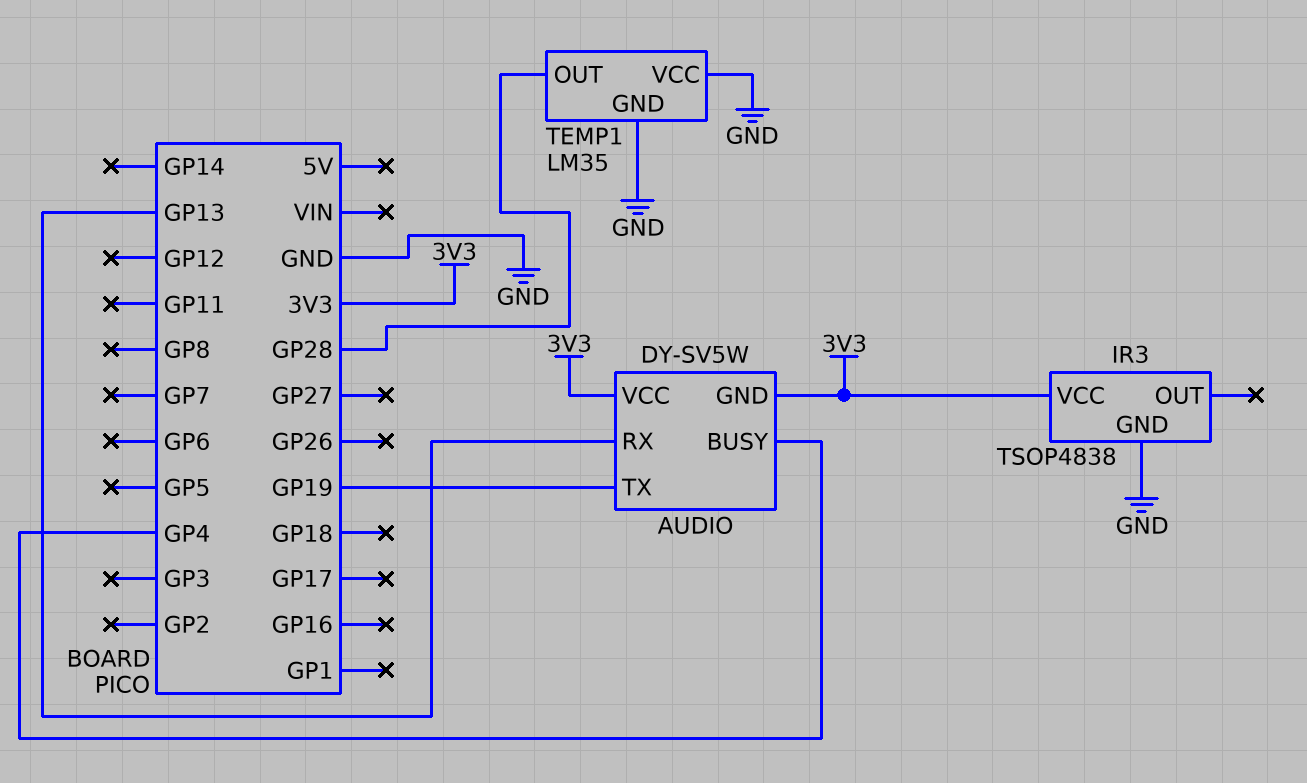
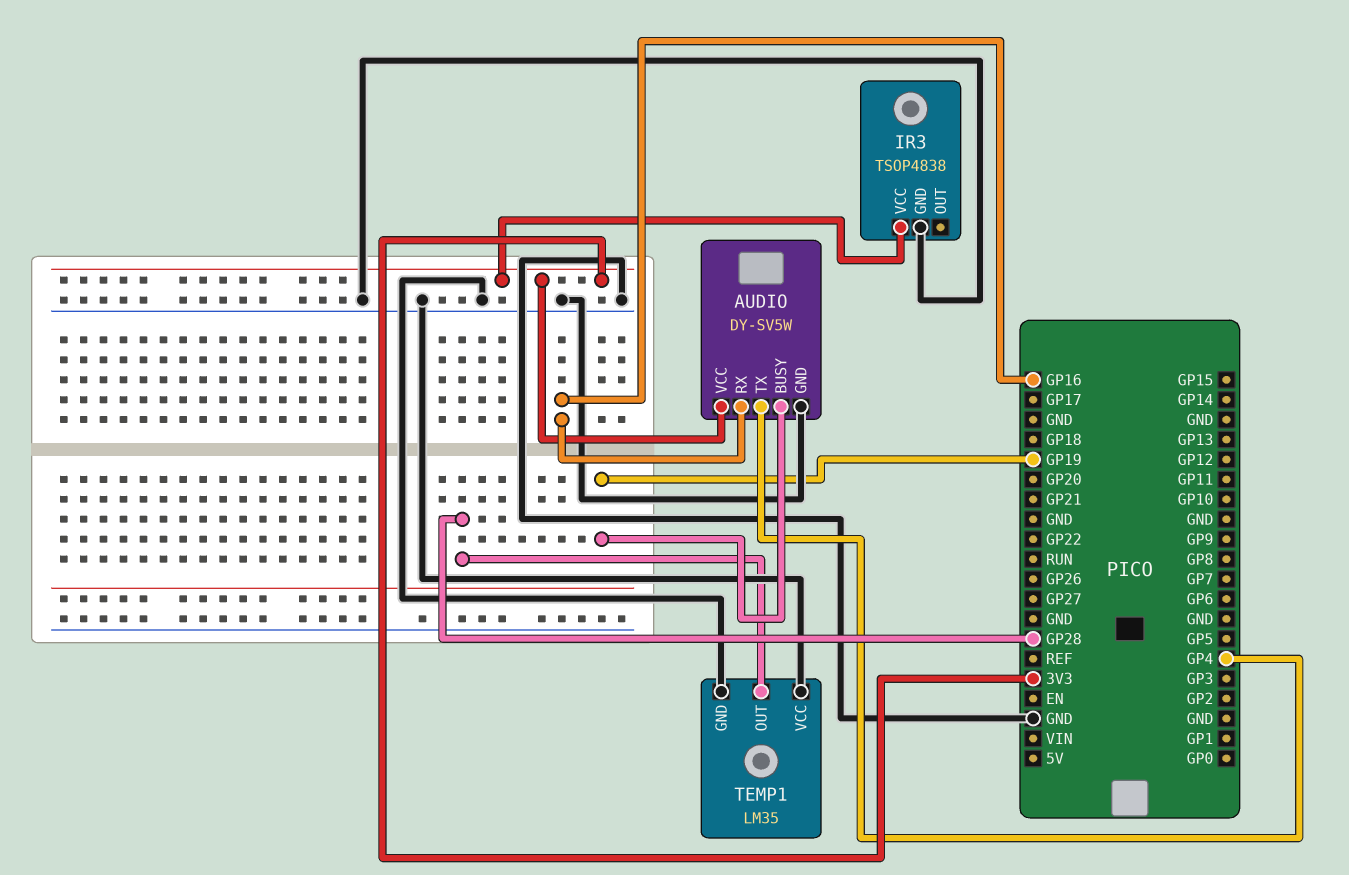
AUDIO pin BUSY: GP4 -> GP19
AUDIO pin GND: 3V3 -> GND
AUDIO pin RX: GP13 -> GP16
AUDIO pin TX: GP19 -> GP4

